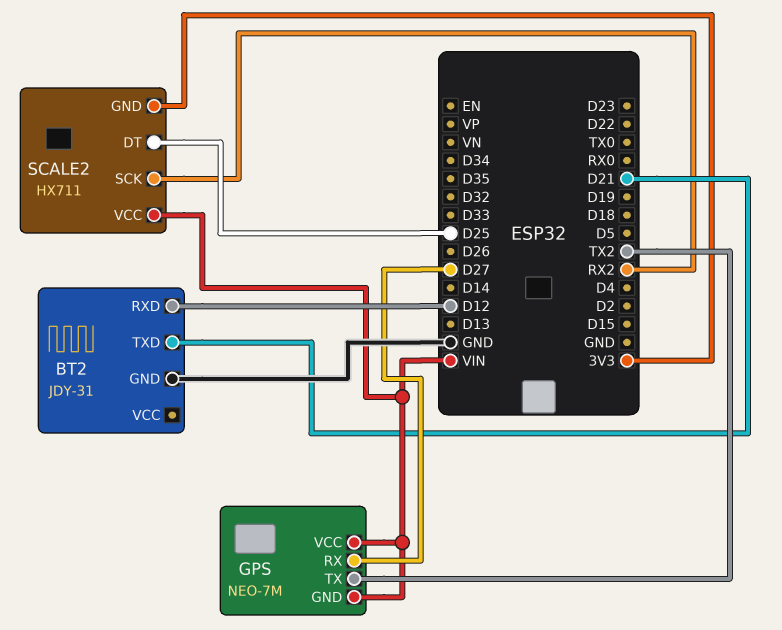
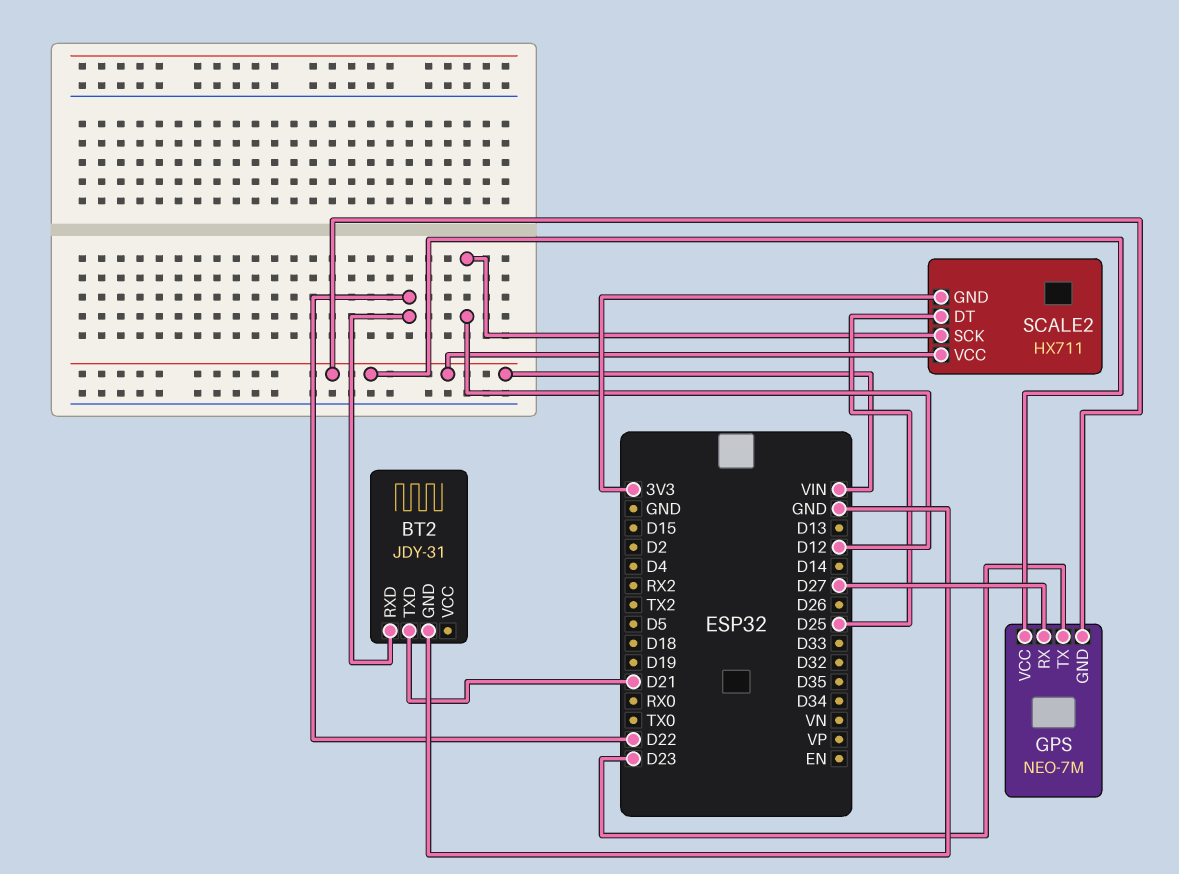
BT2 pin RXD: D12 -> D22
GPS pin TX: TX2 -> D23
SCALE2 pin SCK: RX2 -> D12

